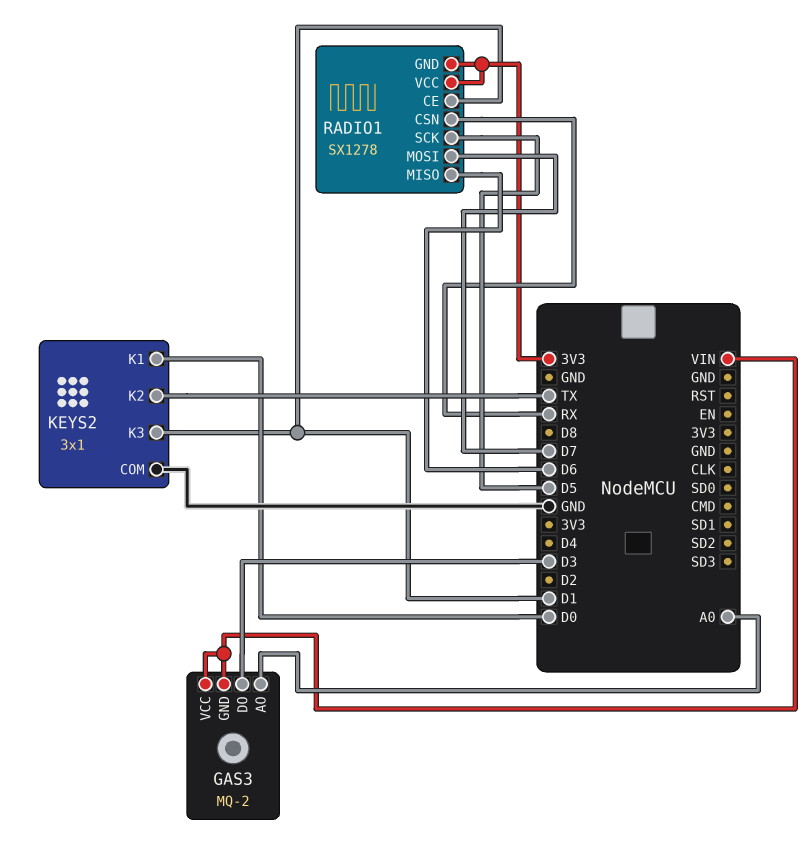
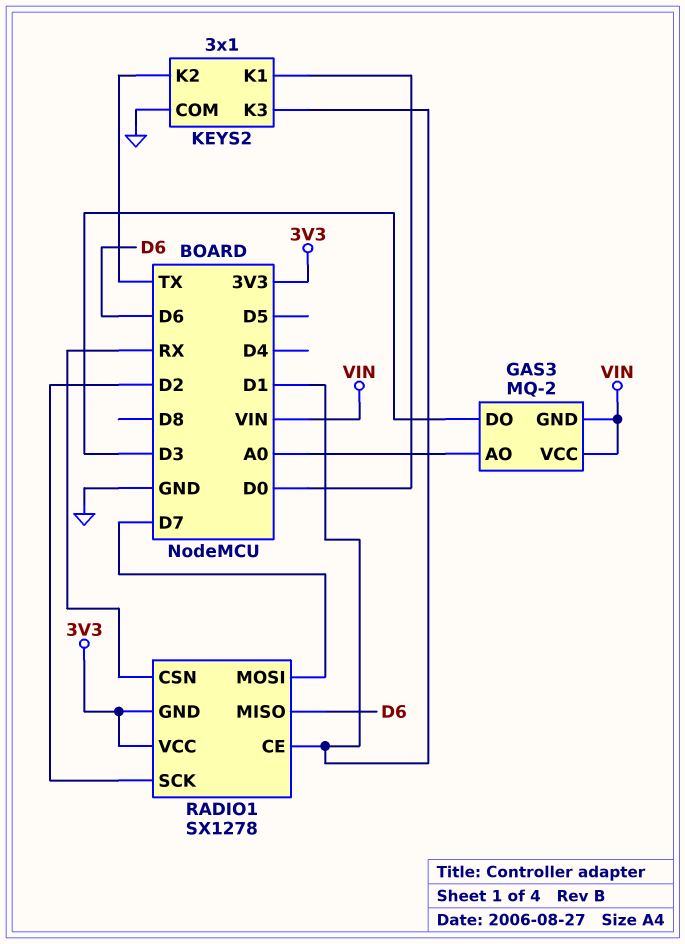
RADIO1 pin SCK: D5 -> D2

